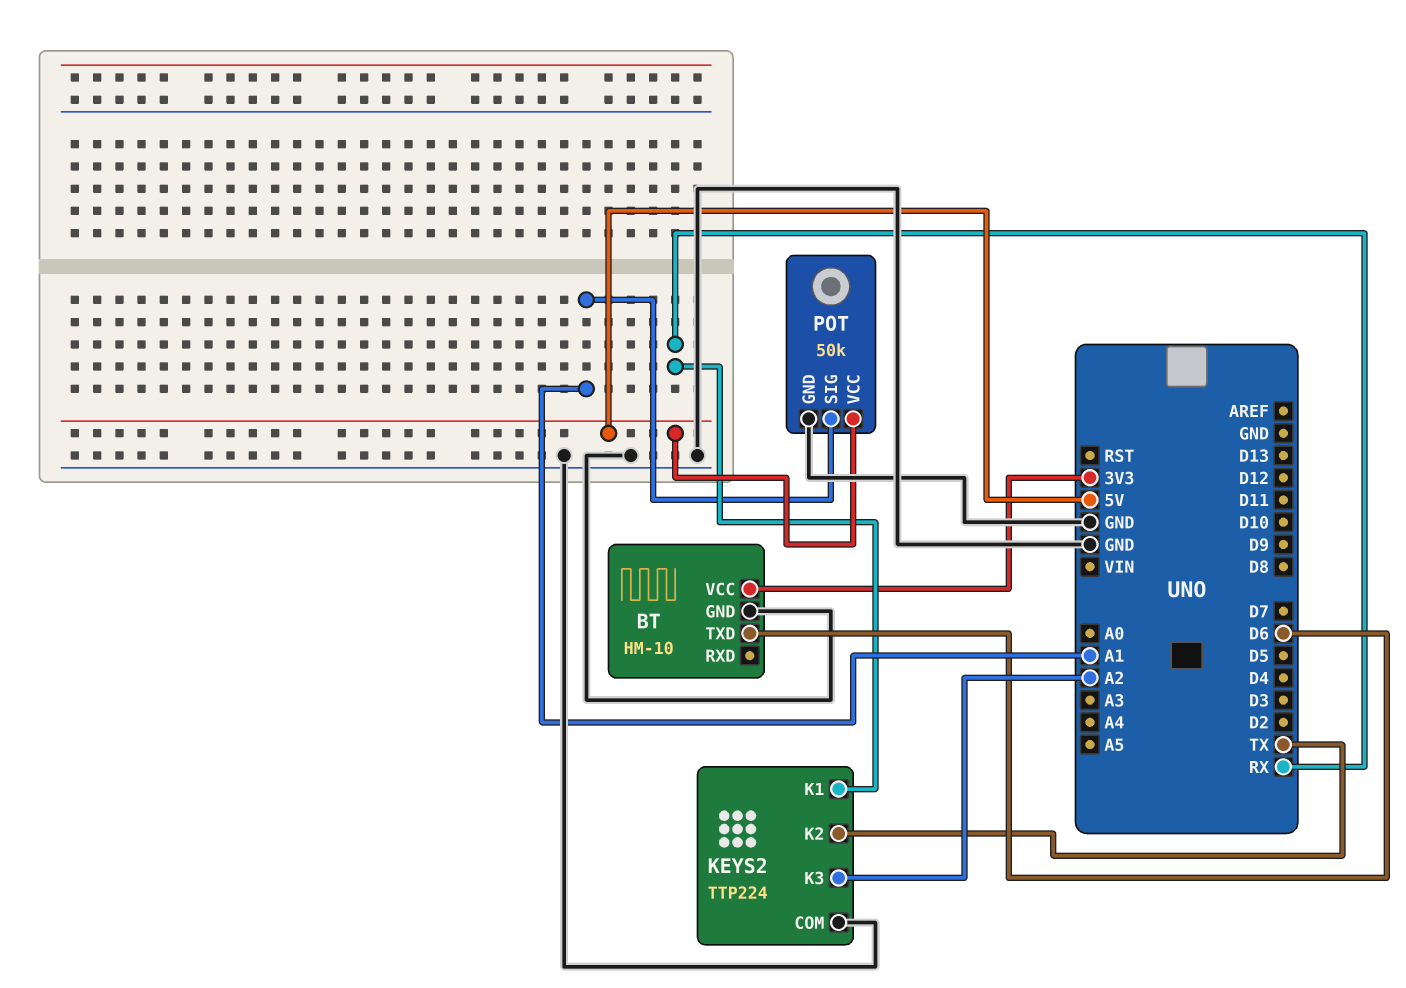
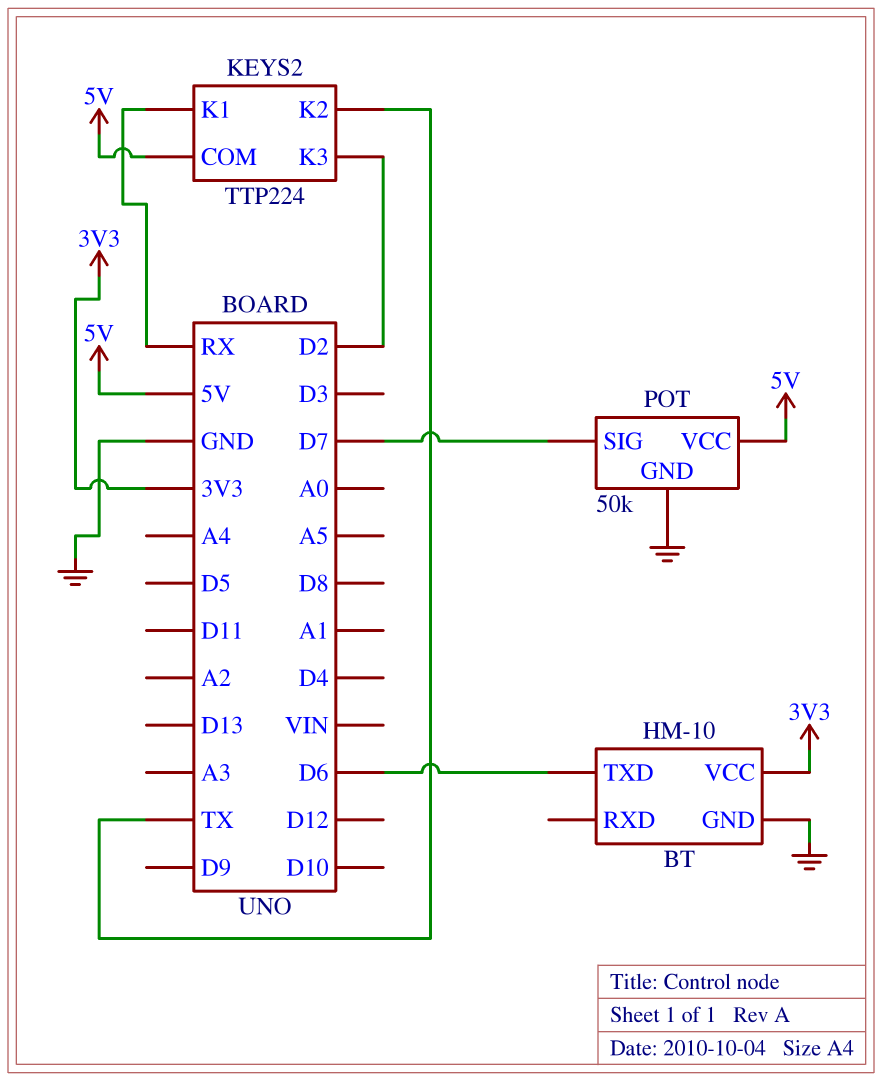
KEYS2 pin COM: GND -> 5V
KEYS2 pin K3: A2 -> D2
POT pin SIG: A1 -> D7

